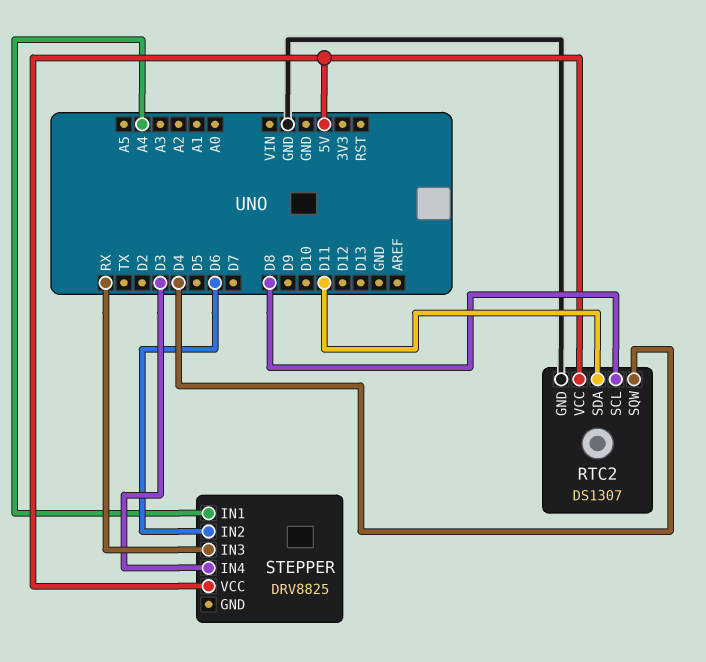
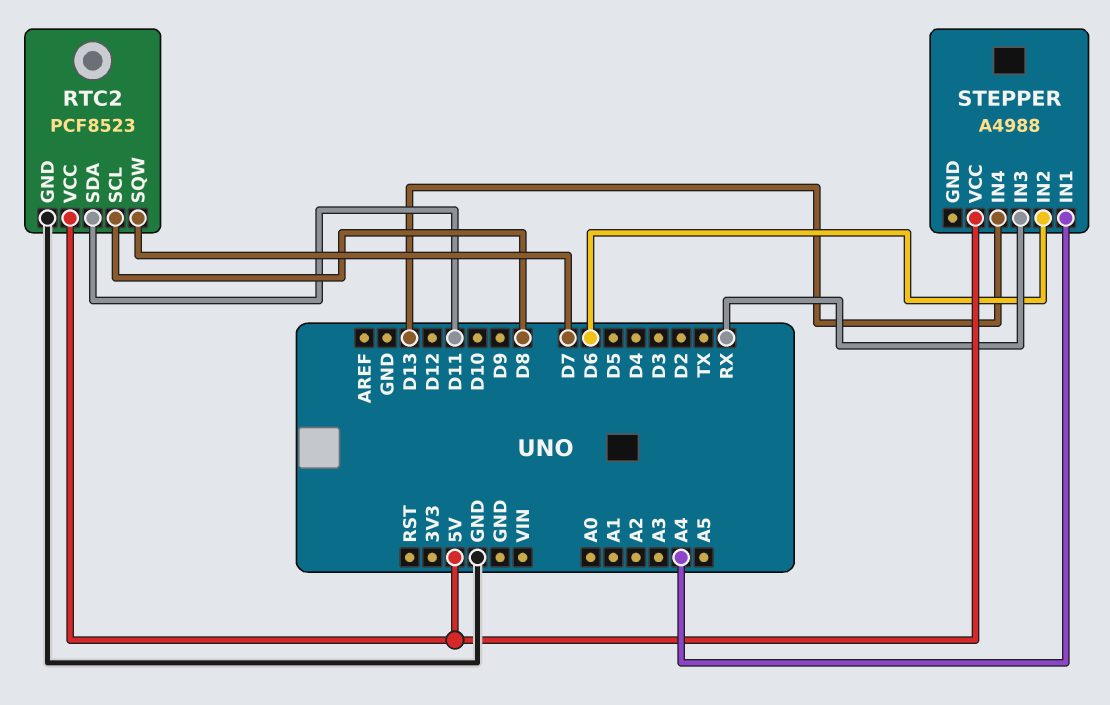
RTC2: DS1307 -> PCF8523
RTC2 pin SQW: D4 -> D7
STEPPER: DRV8825 -> A4988
STEPPER pin IN4: D3 -> D13

